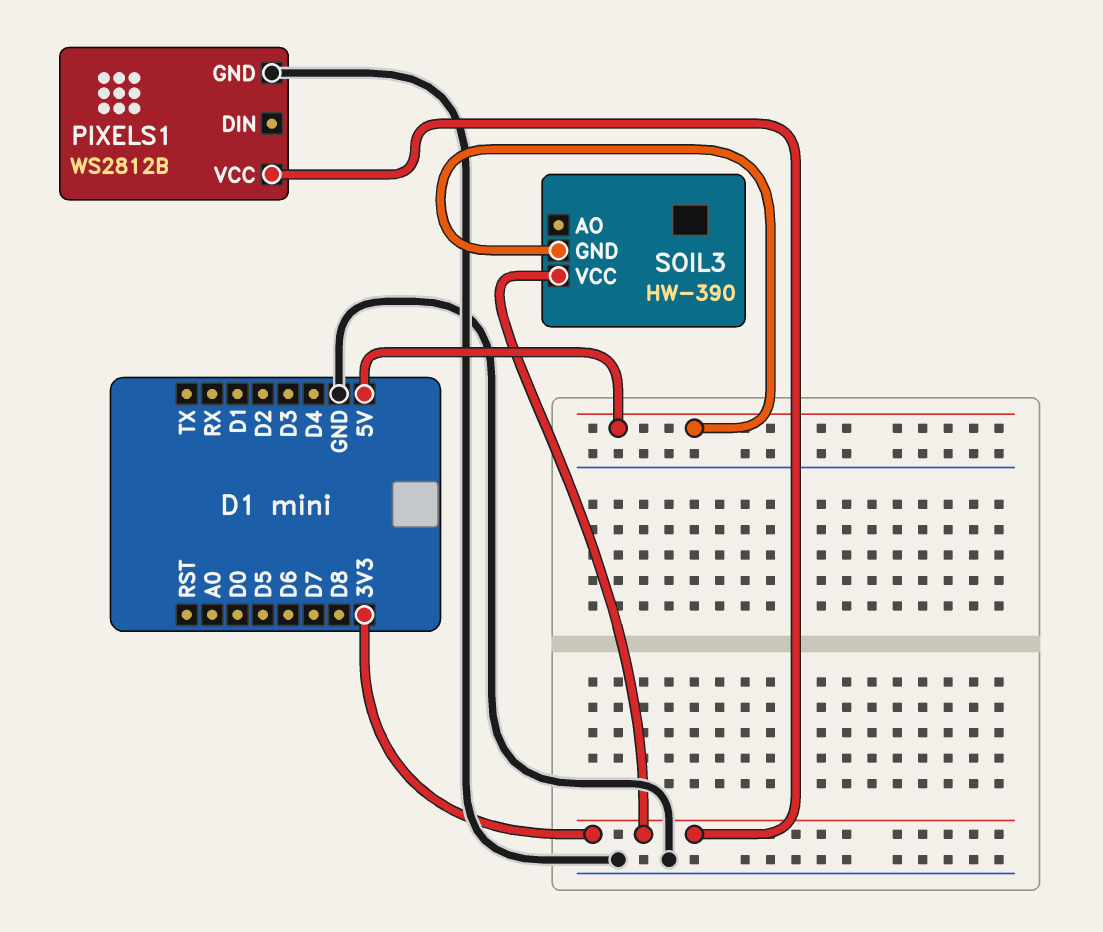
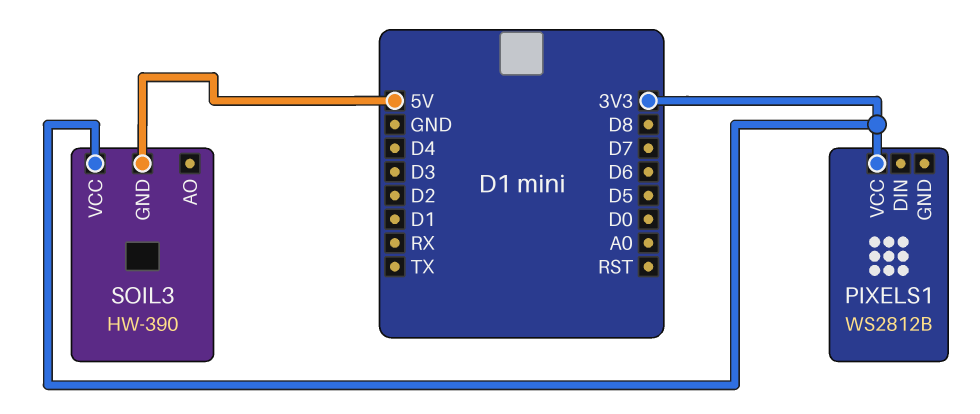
PIXELS1 pin GND: GND -> none

